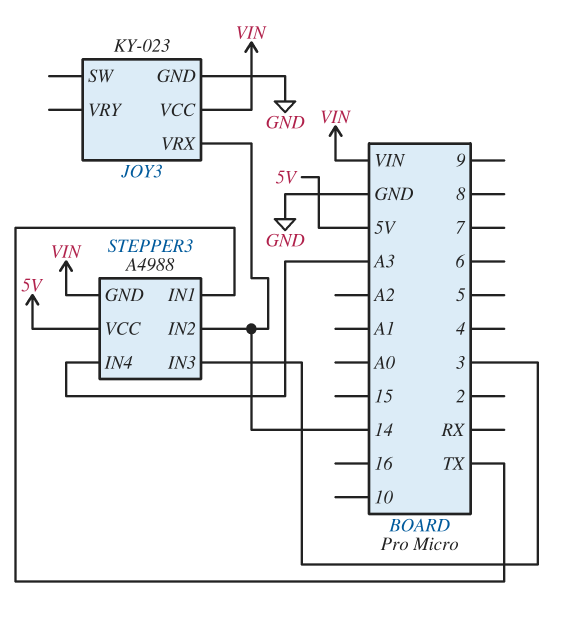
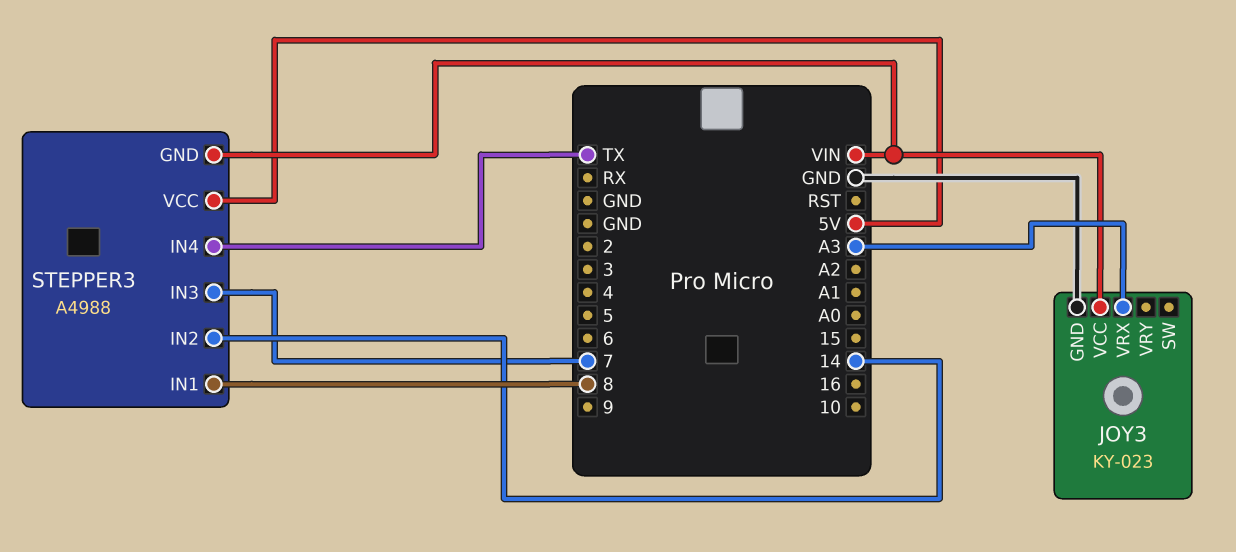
JOY3 pin VRX: 14 -> A3
STEPPER3 pin IN1: TX -> 8
STEPPER3 pin IN3: 3 -> 7
STEPPER3 pin IN4: A3 -> TX

